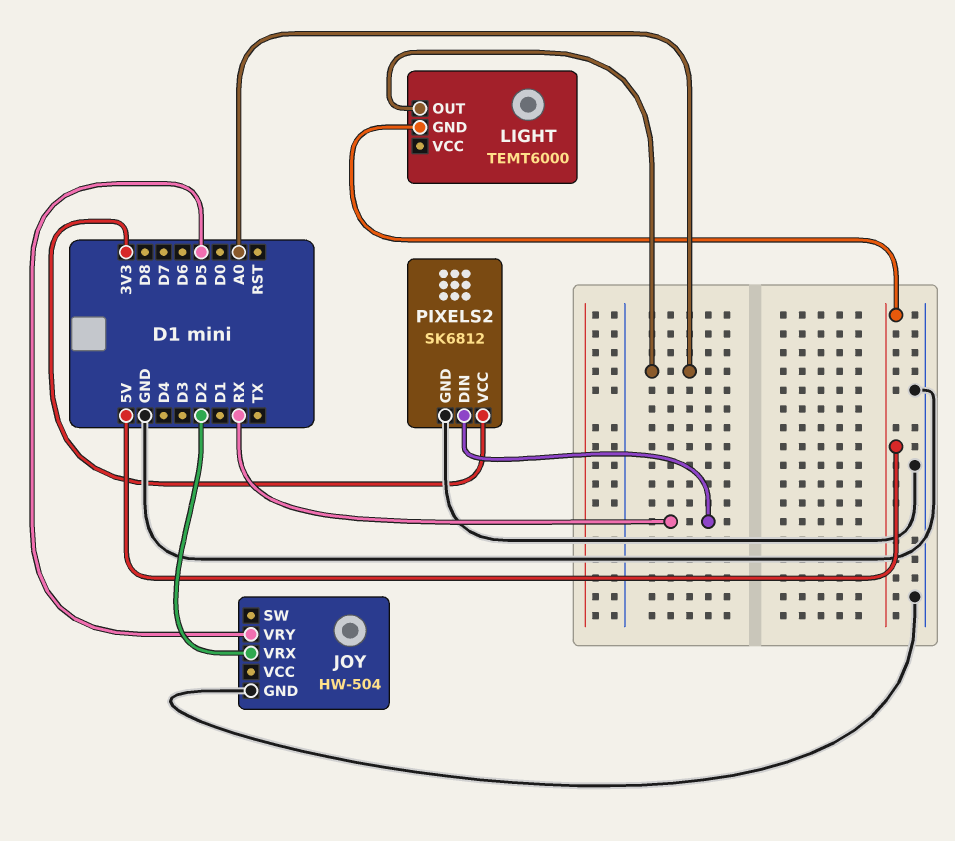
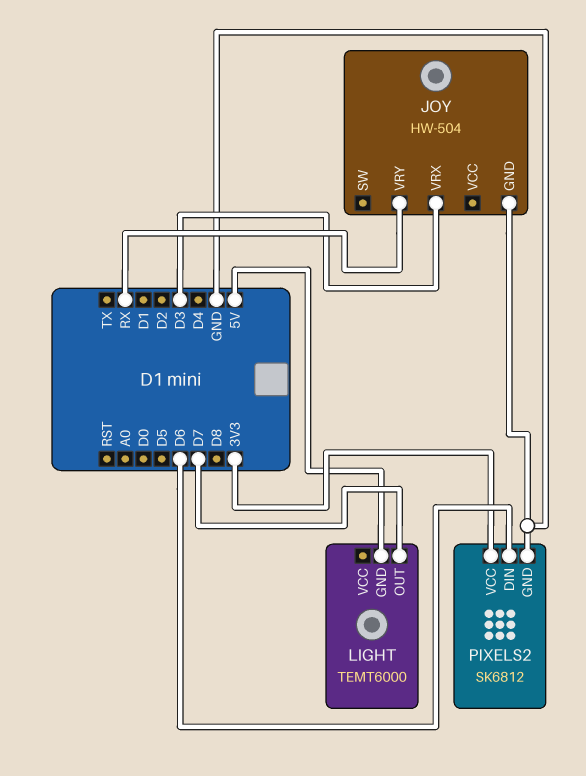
JOY pin VRX: D2 -> D3
JOY pin VRY: D5 -> RX
LIGHT pin OUT: A0 -> D7
PIXELS2 pin DIN: RX -> D6

